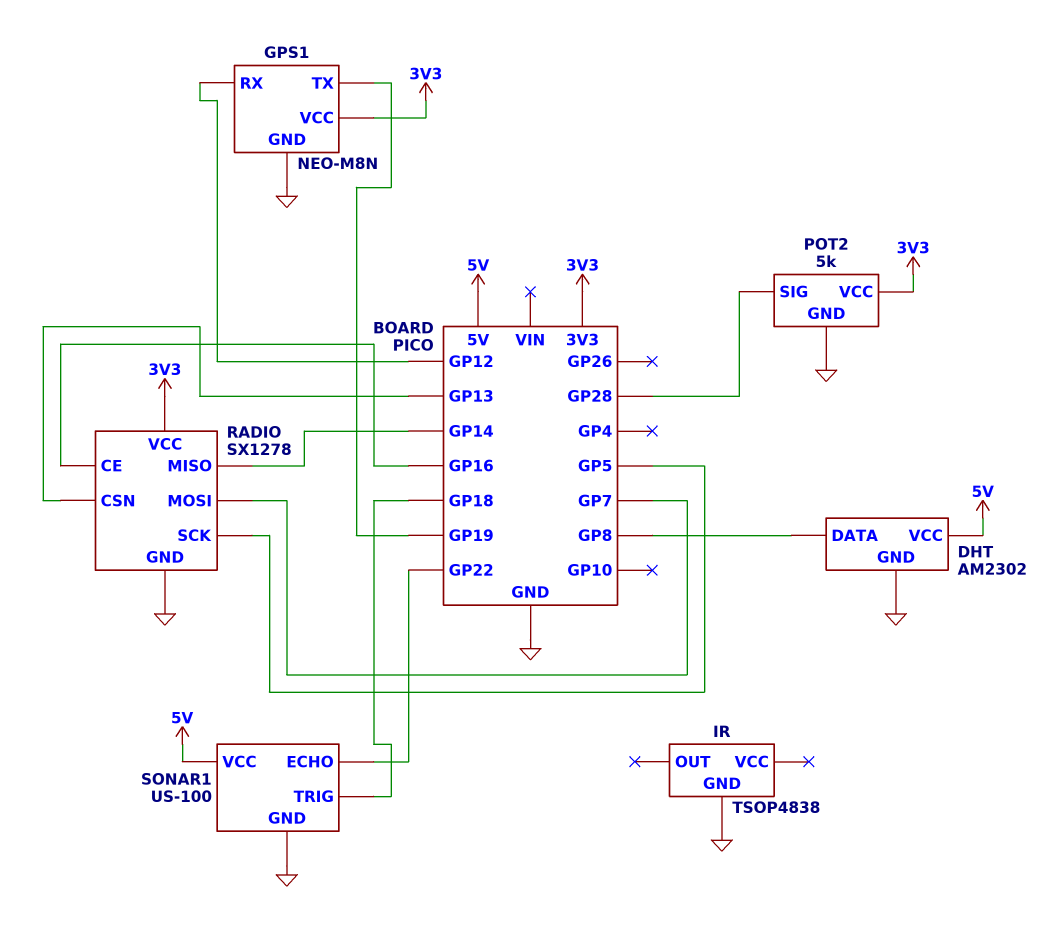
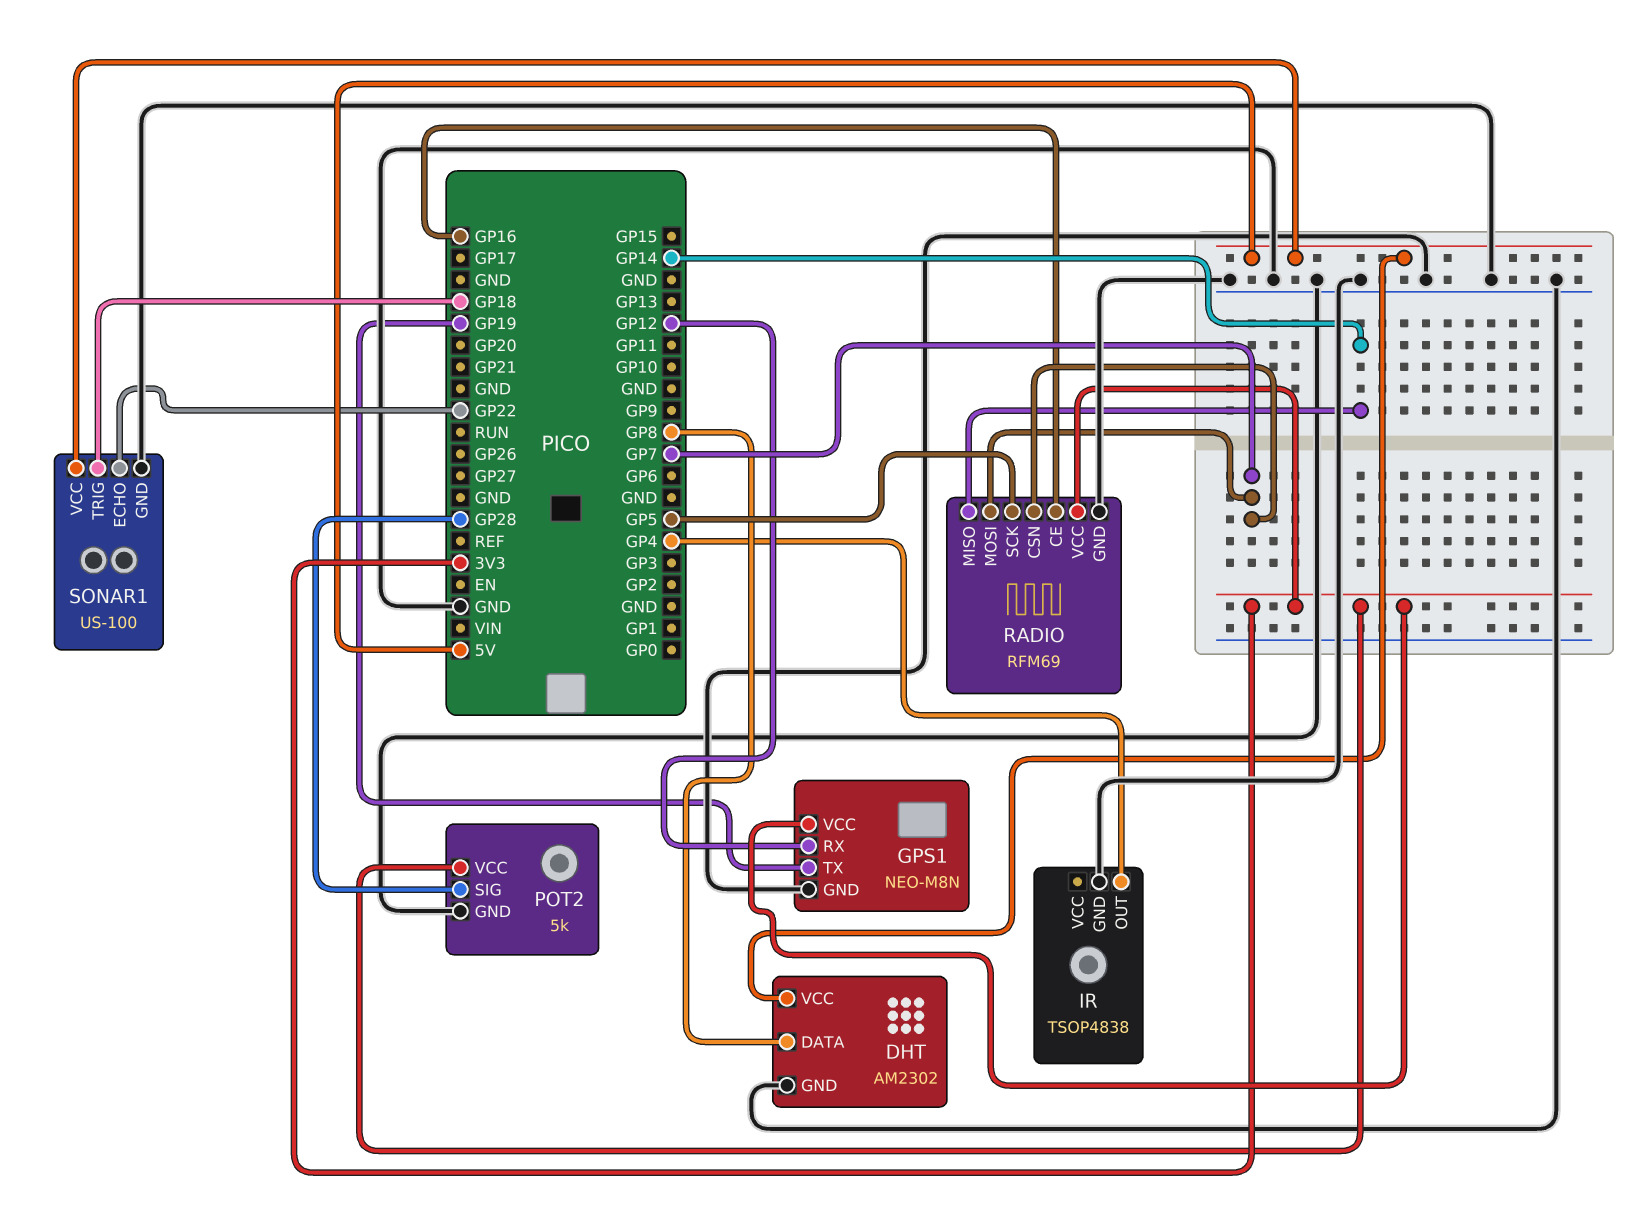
IR pin OUT: none -> GP4
RADIO: SX1278 -> RFM69
RADIO pin CSN: GP13 -> GP7

